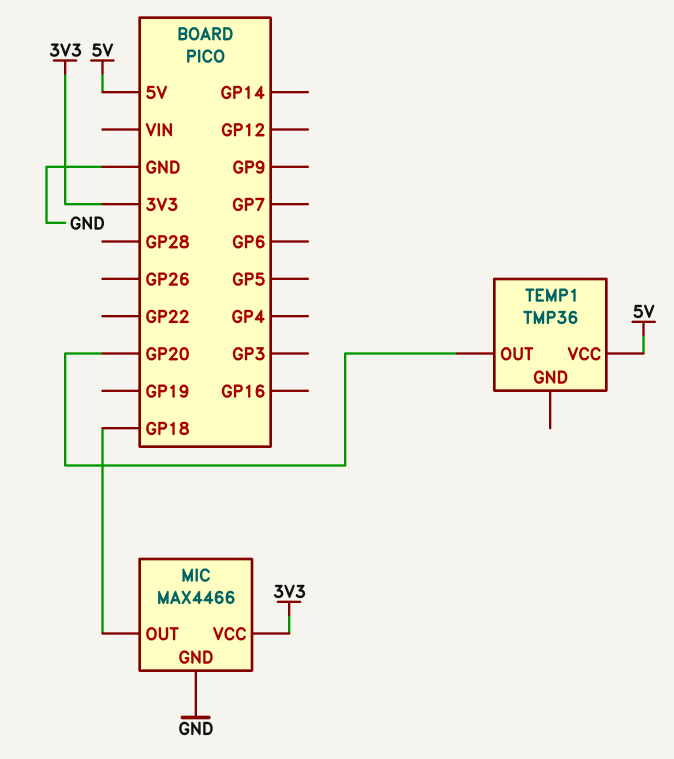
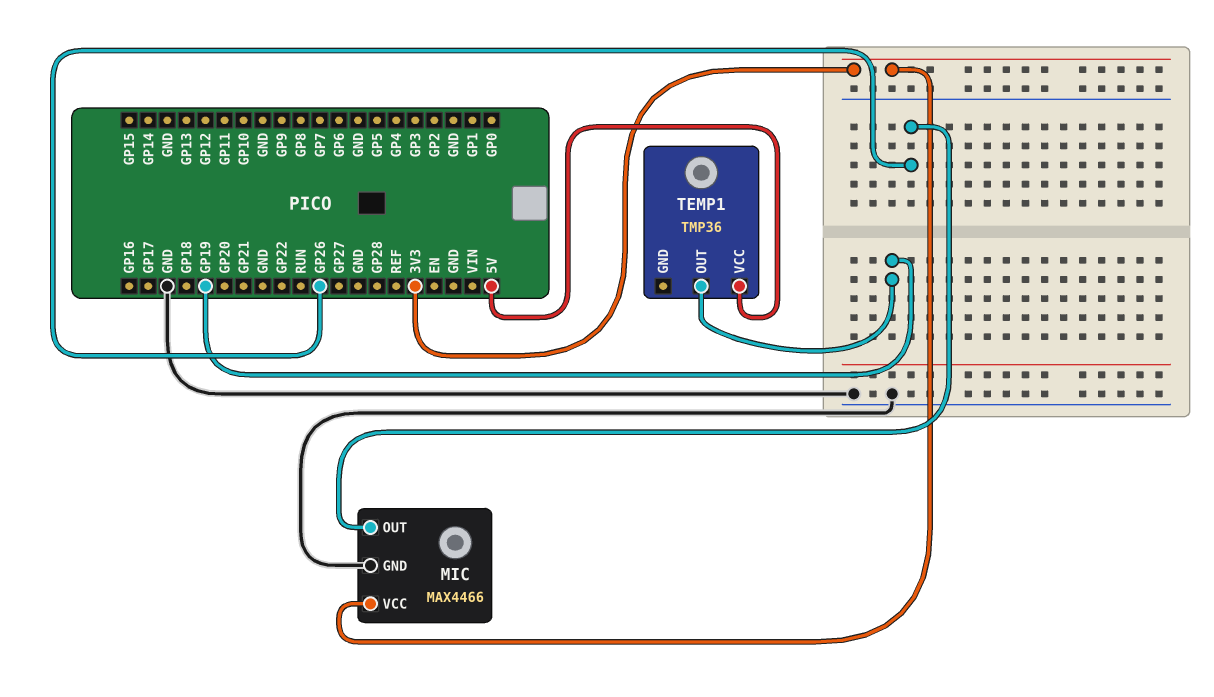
MIC pin OUT: GP18 -> GP26
TEMP1 pin OUT: GP20 -> GP19

